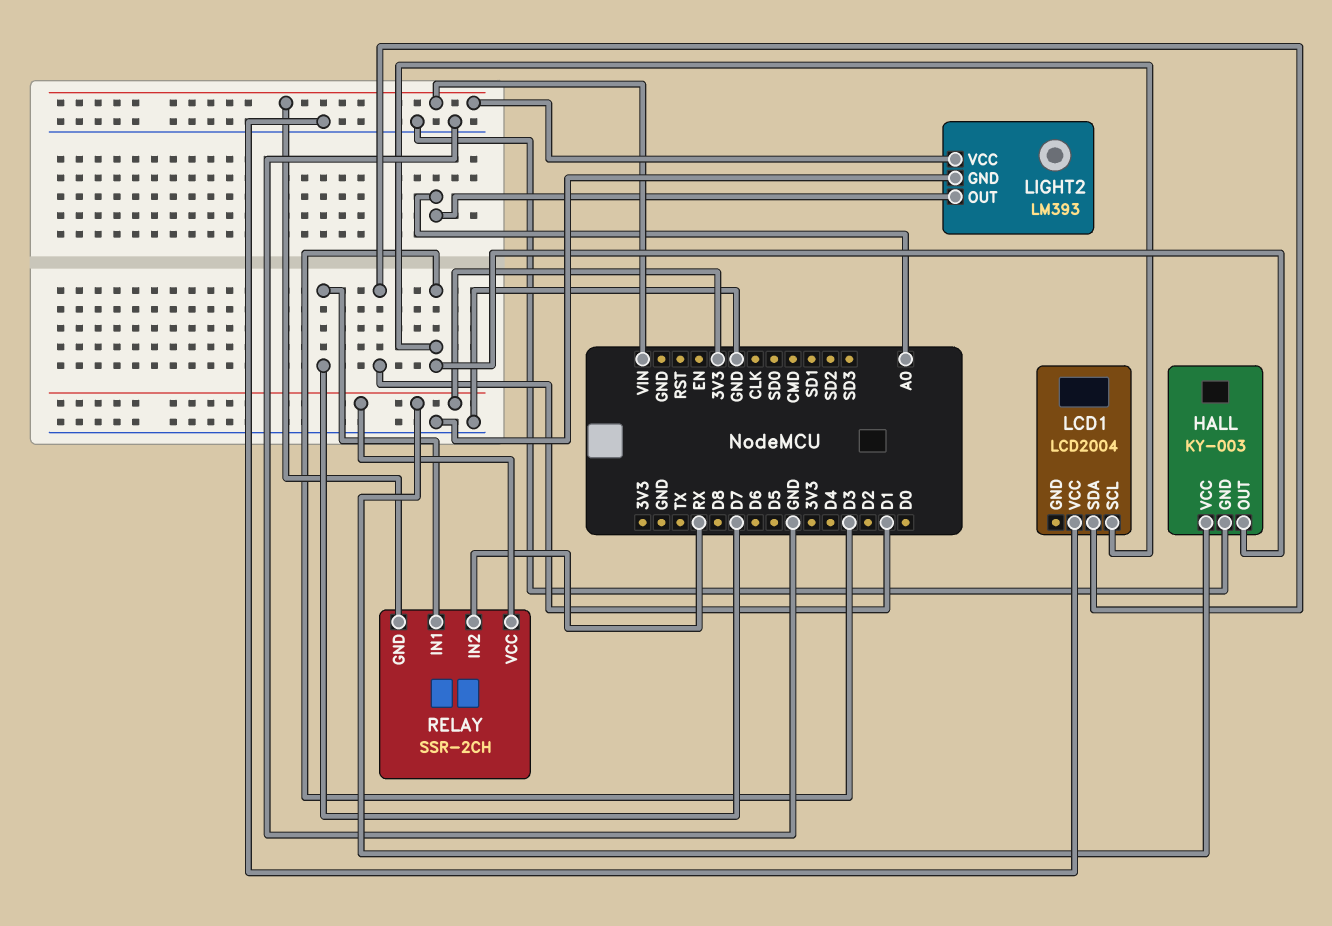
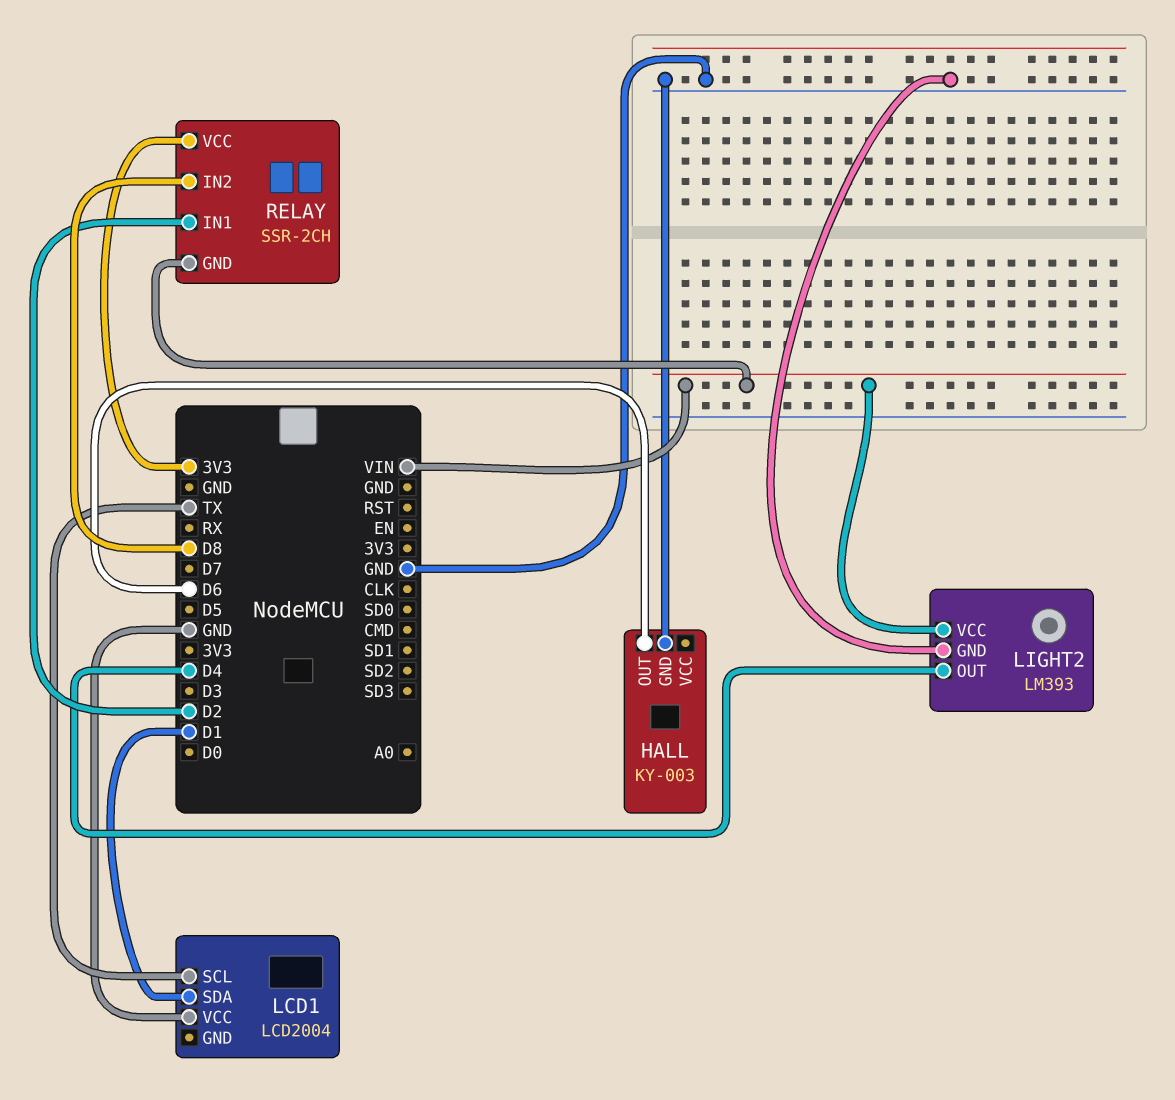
HALL pin OUT: D3 -> D6
HALL pin VCC: 3V3 -> none
LCD1 pin SCL: D3 -> TX
LIGHT2 pin OUT: A0 -> D4
RELAY pin IN1: D7 -> D2
RELAY pin IN2: RX -> D8

